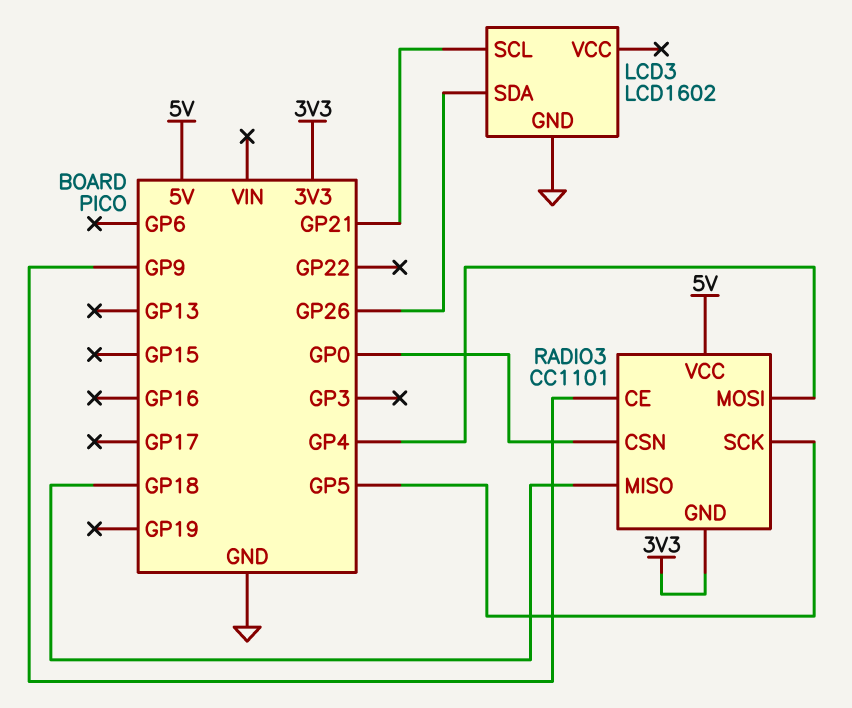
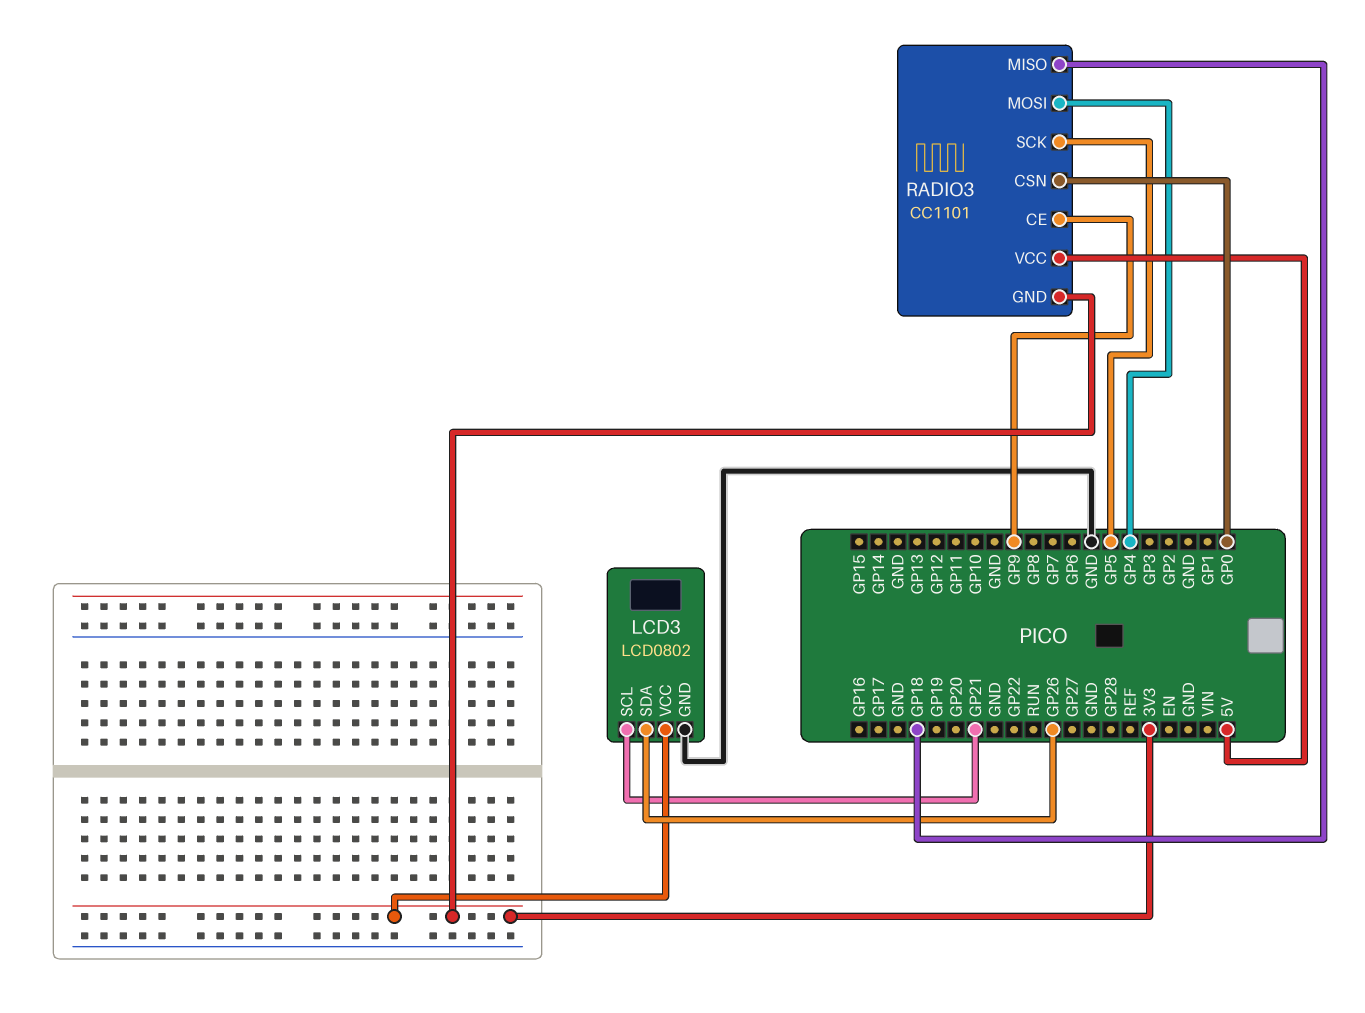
LCD3: LCD1602 -> LCD0802
LCD3 pin VCC: none -> 3V3

